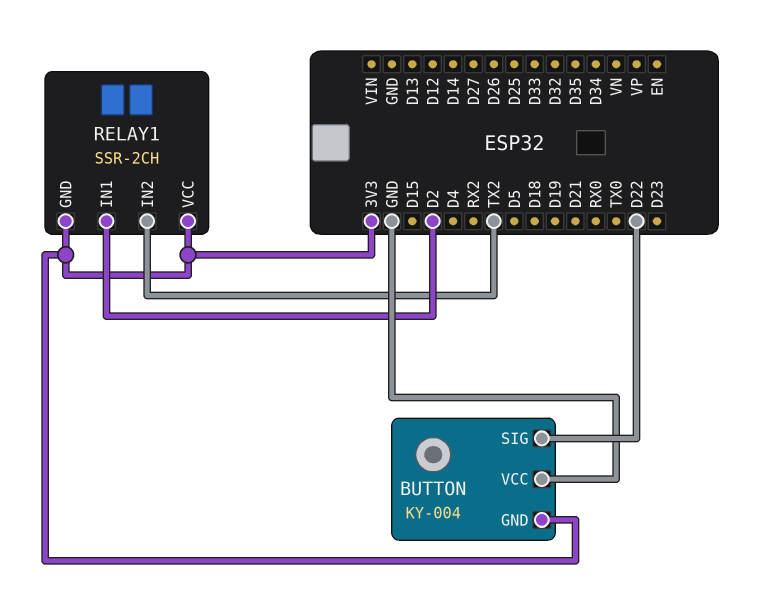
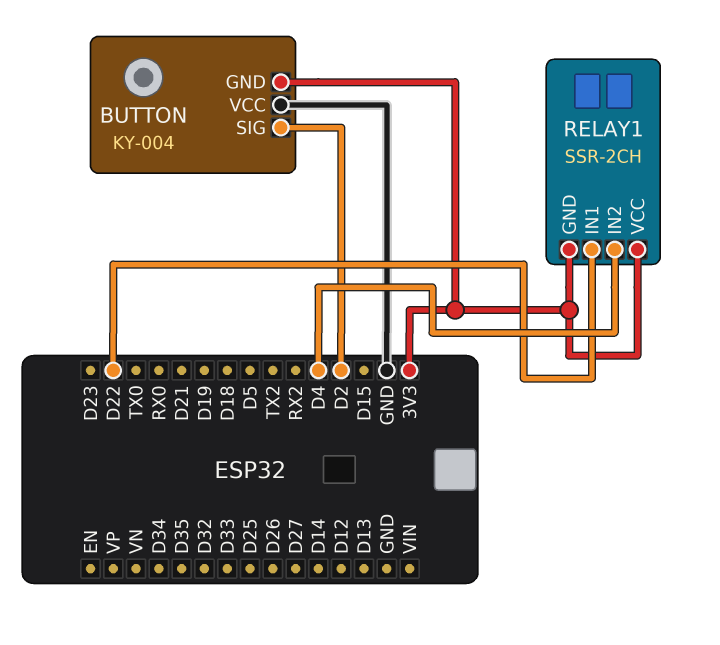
BUTTON pin SIG: D22 -> D2
RELAY1 pin IN1: D2 -> D22
RELAY1 pin IN2: TX2 -> D4

